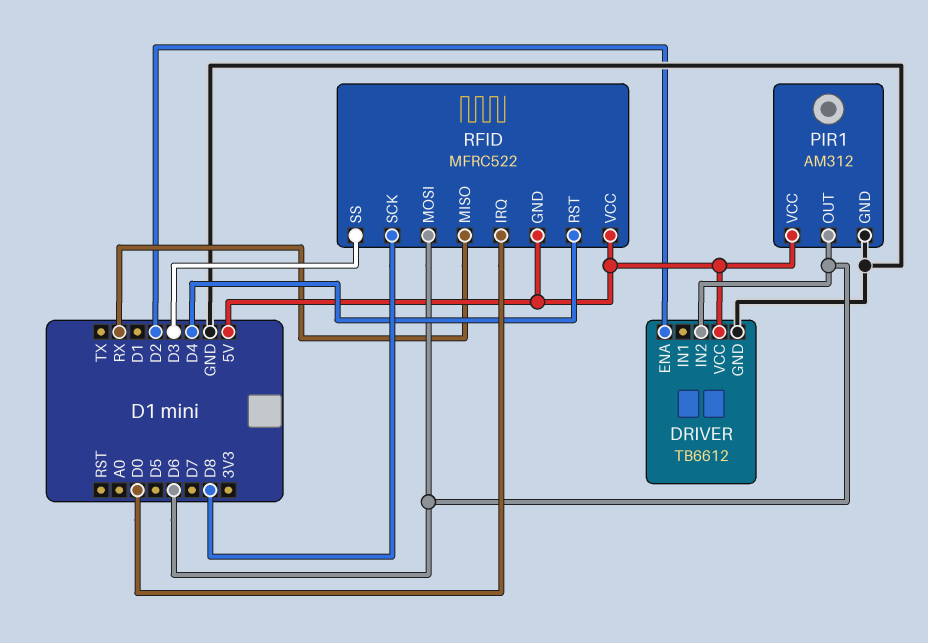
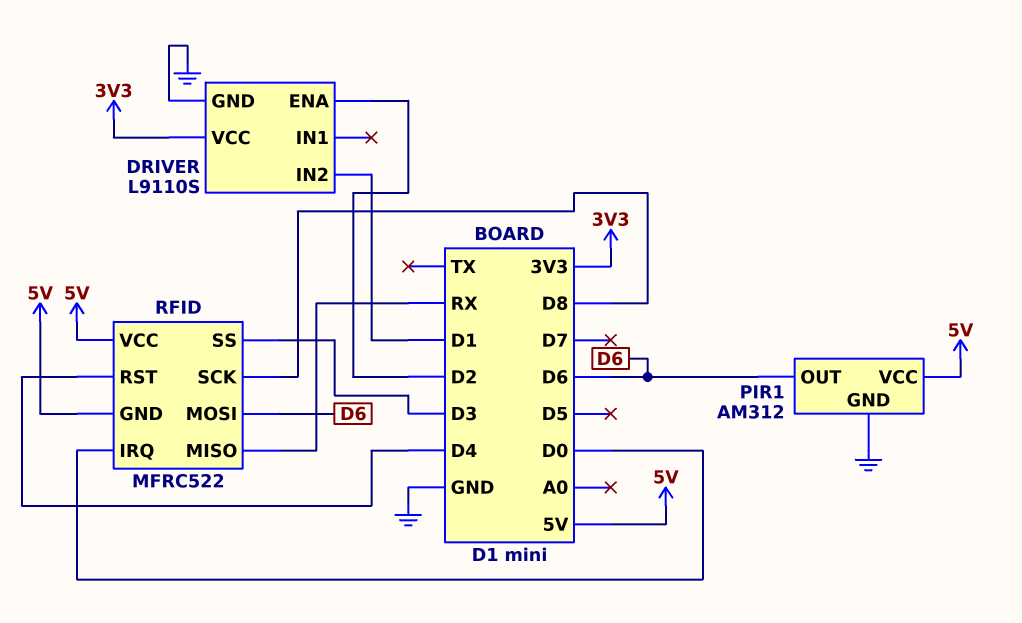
DRIVER: TB6612 -> L9110S
DRIVER pin IN2: D6 -> D1
DRIVER pin VCC: 5V -> 3V3

